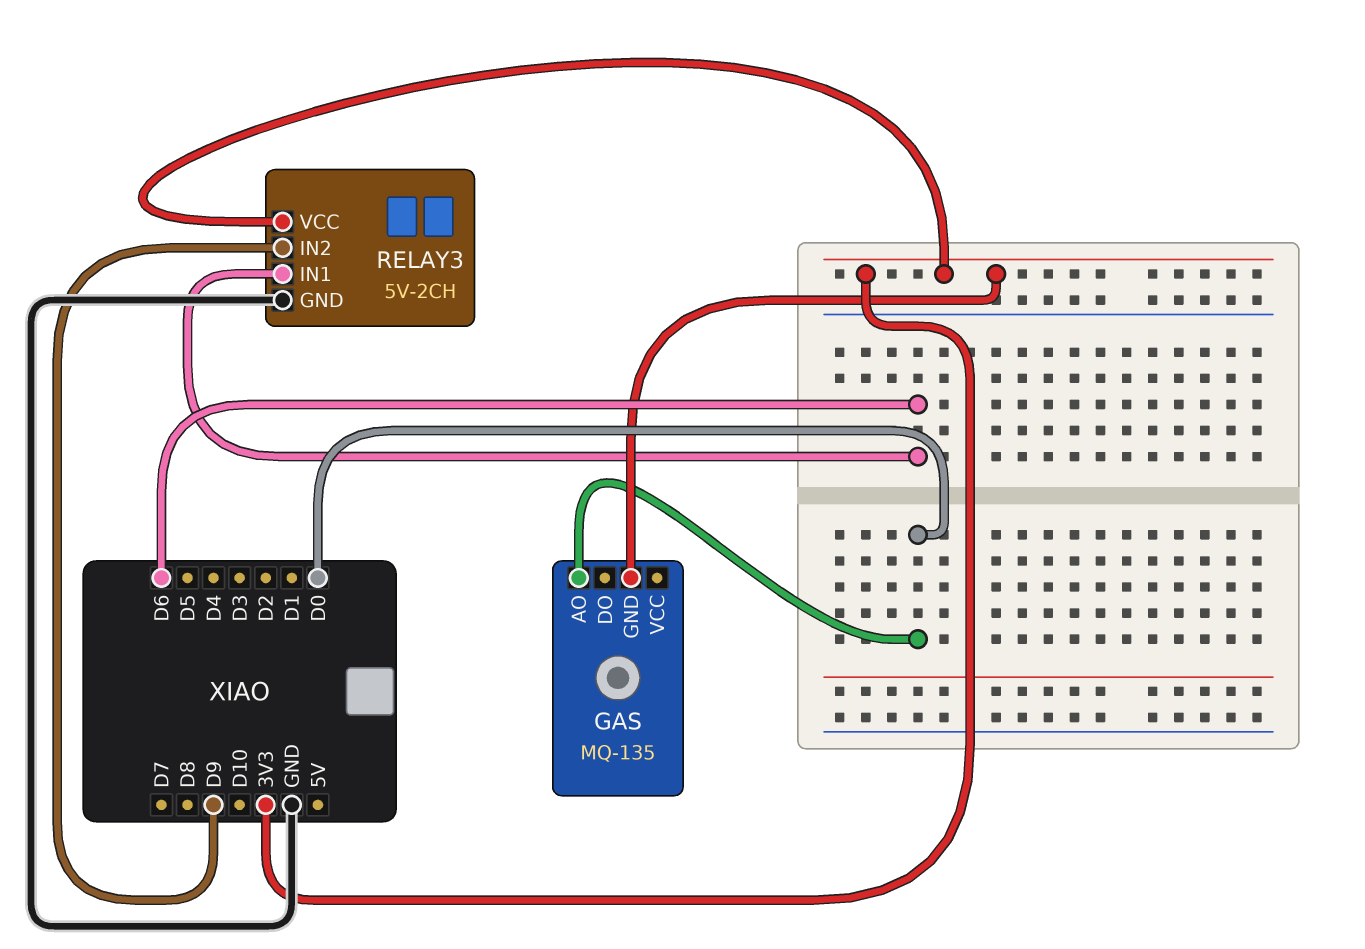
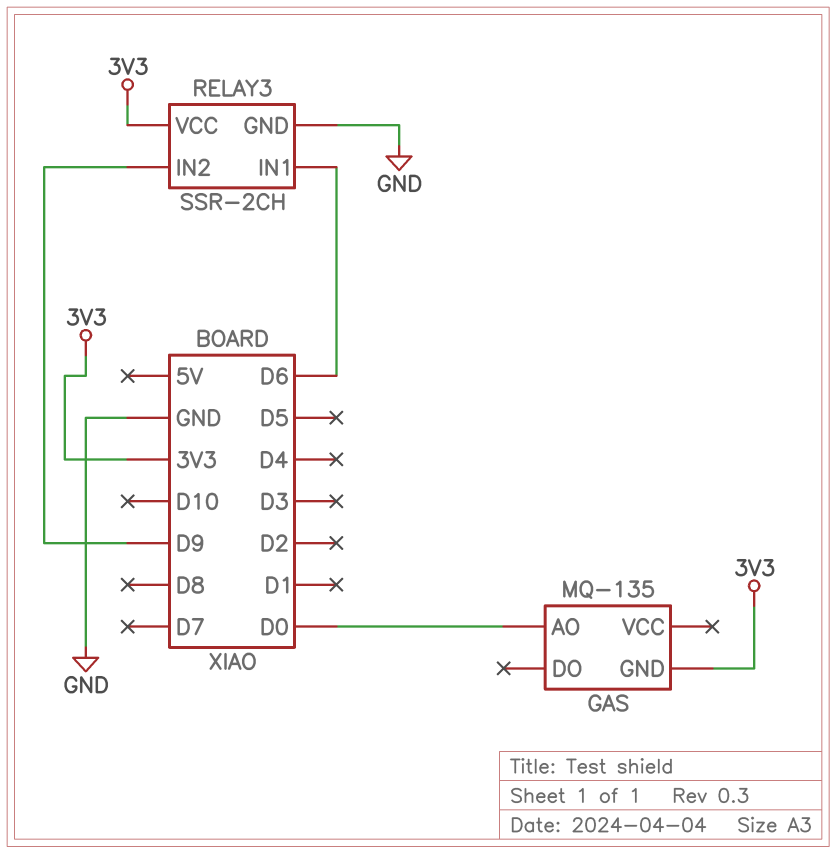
RELAY3: 5V-2CH -> SSR-2CH

